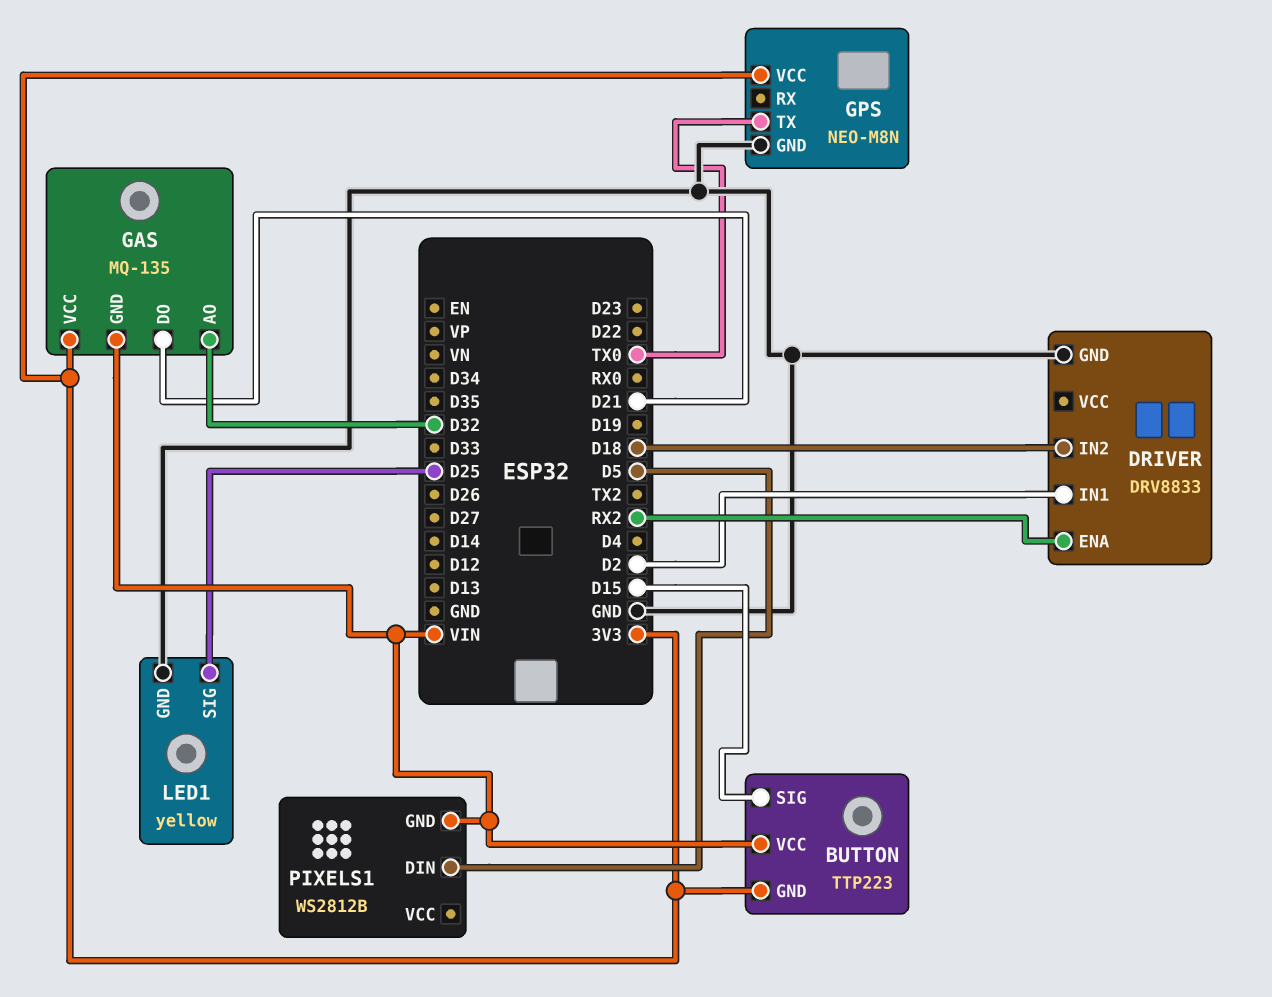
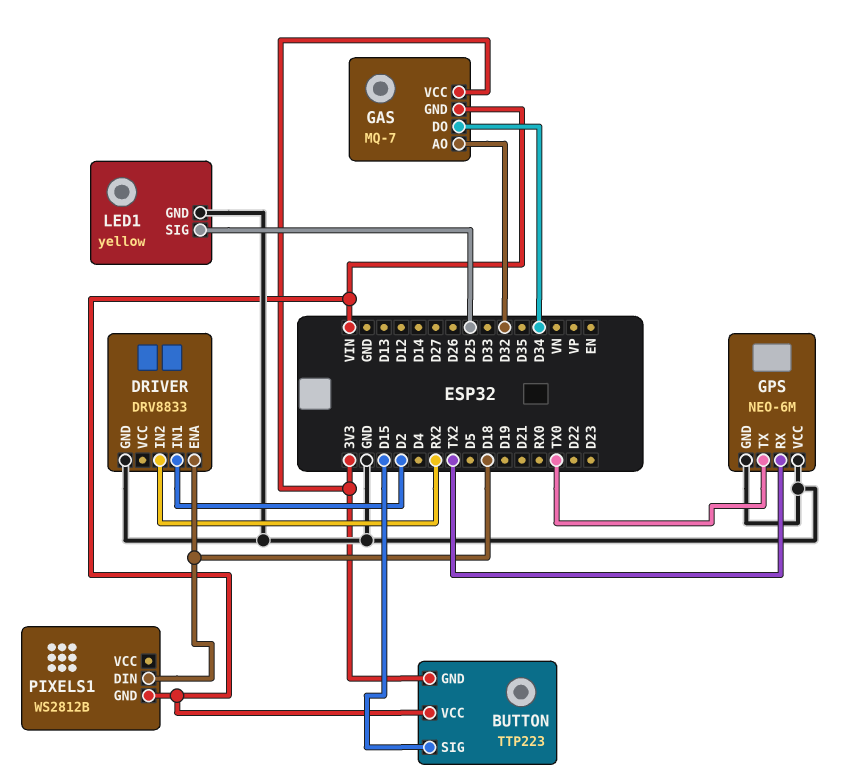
DRIVER pin ENA: RX2 -> D18
DRIVER pin IN2: D18 -> RX2
GAS: MQ-135 -> MQ-7
GAS pin DO: D21 -> D34
GPS: NEO-M8N -> NEO-6M
GPS pin RX: none -> TX2
GPS pin VCC: 3V3 -> GND
PIXELS1 pin DIN: D5 -> D18

